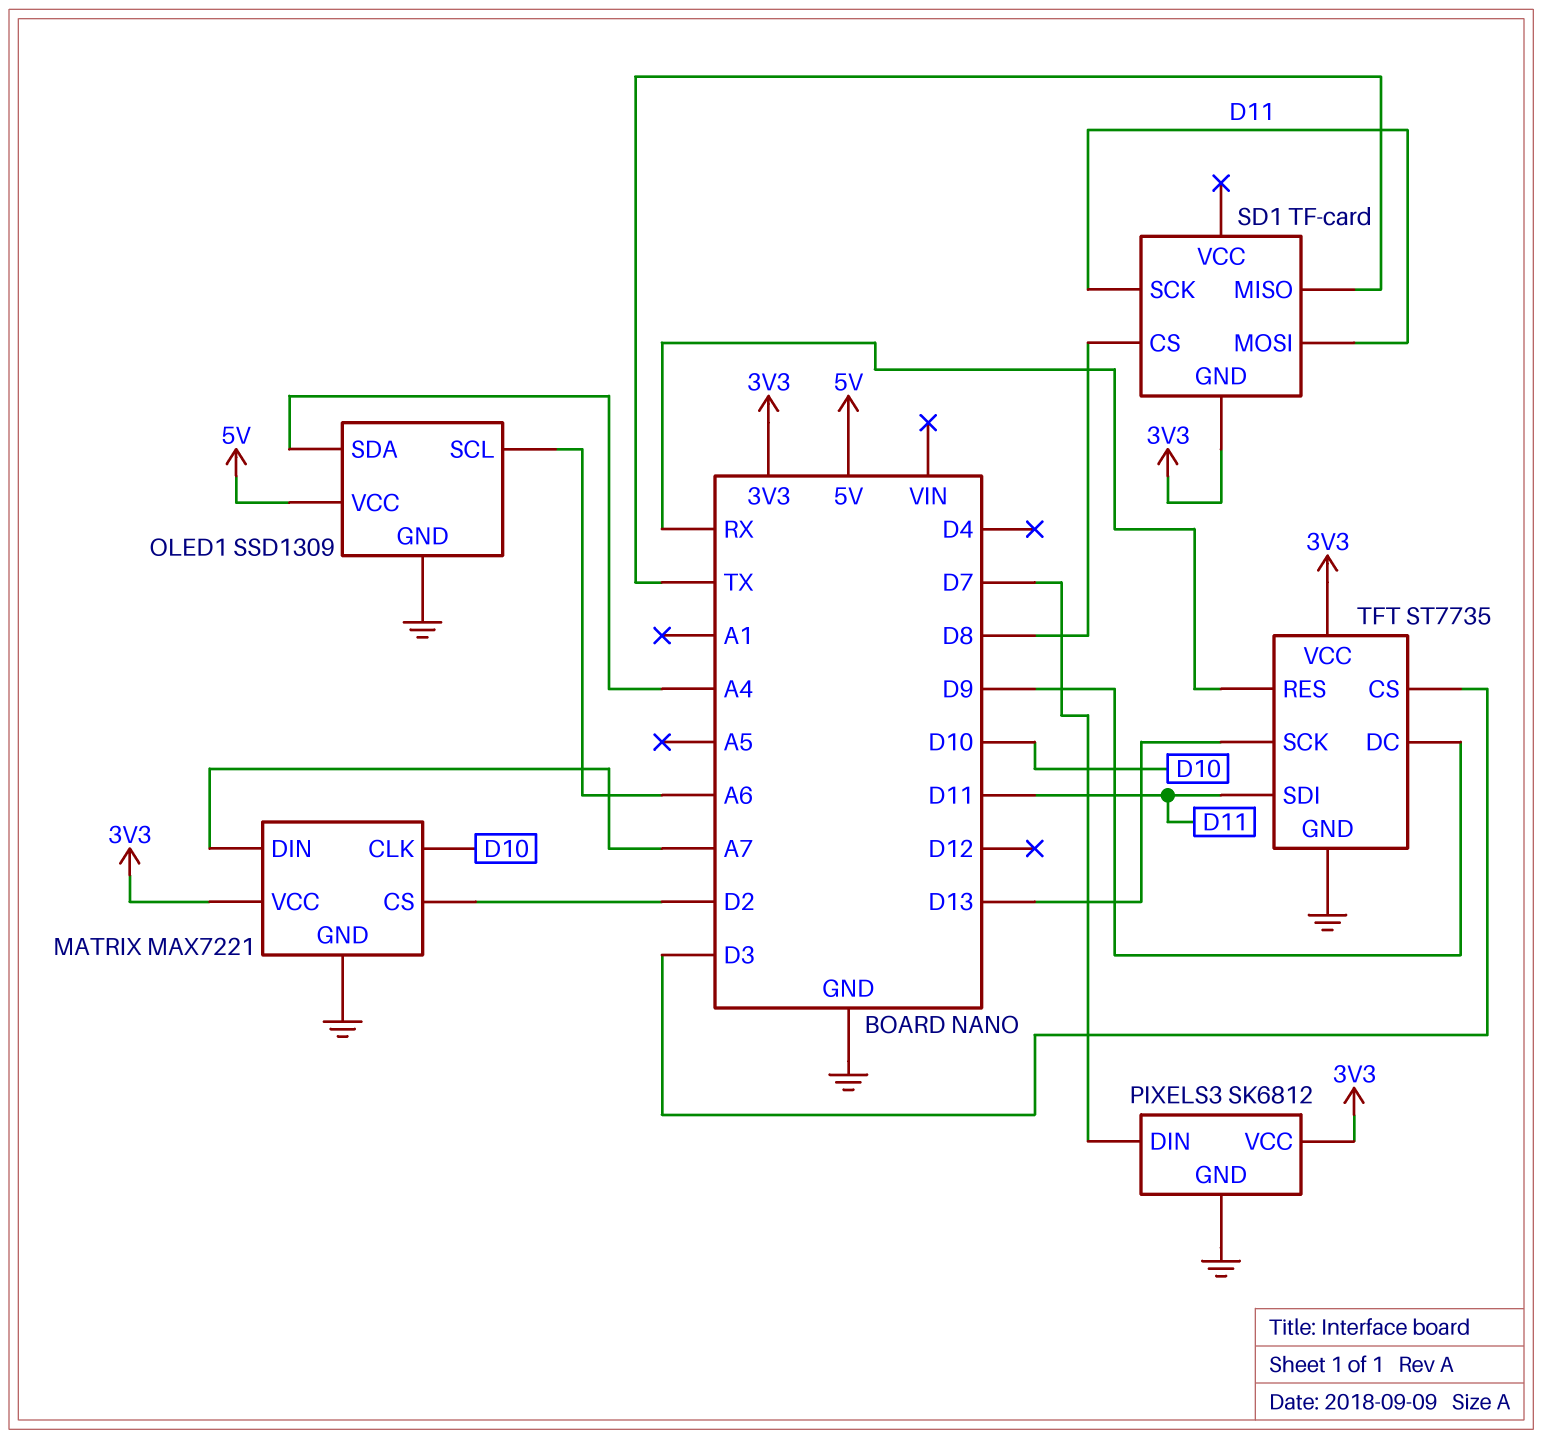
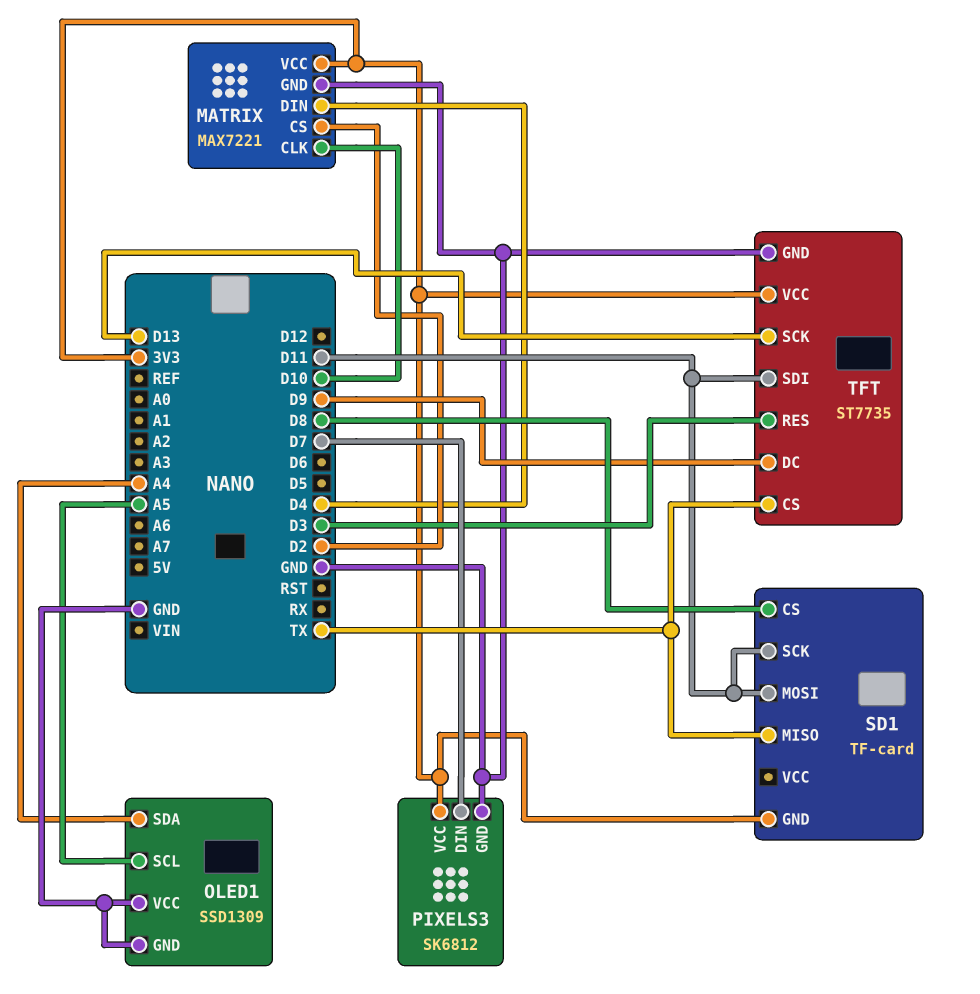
MATRIX pin DIN: A7 -> D4
OLED1 pin SCL: A6 -> A5
OLED1 pin VCC: 5V -> GND
TFT pin CS: D3 -> TX
TFT pin RES: RX -> D3

